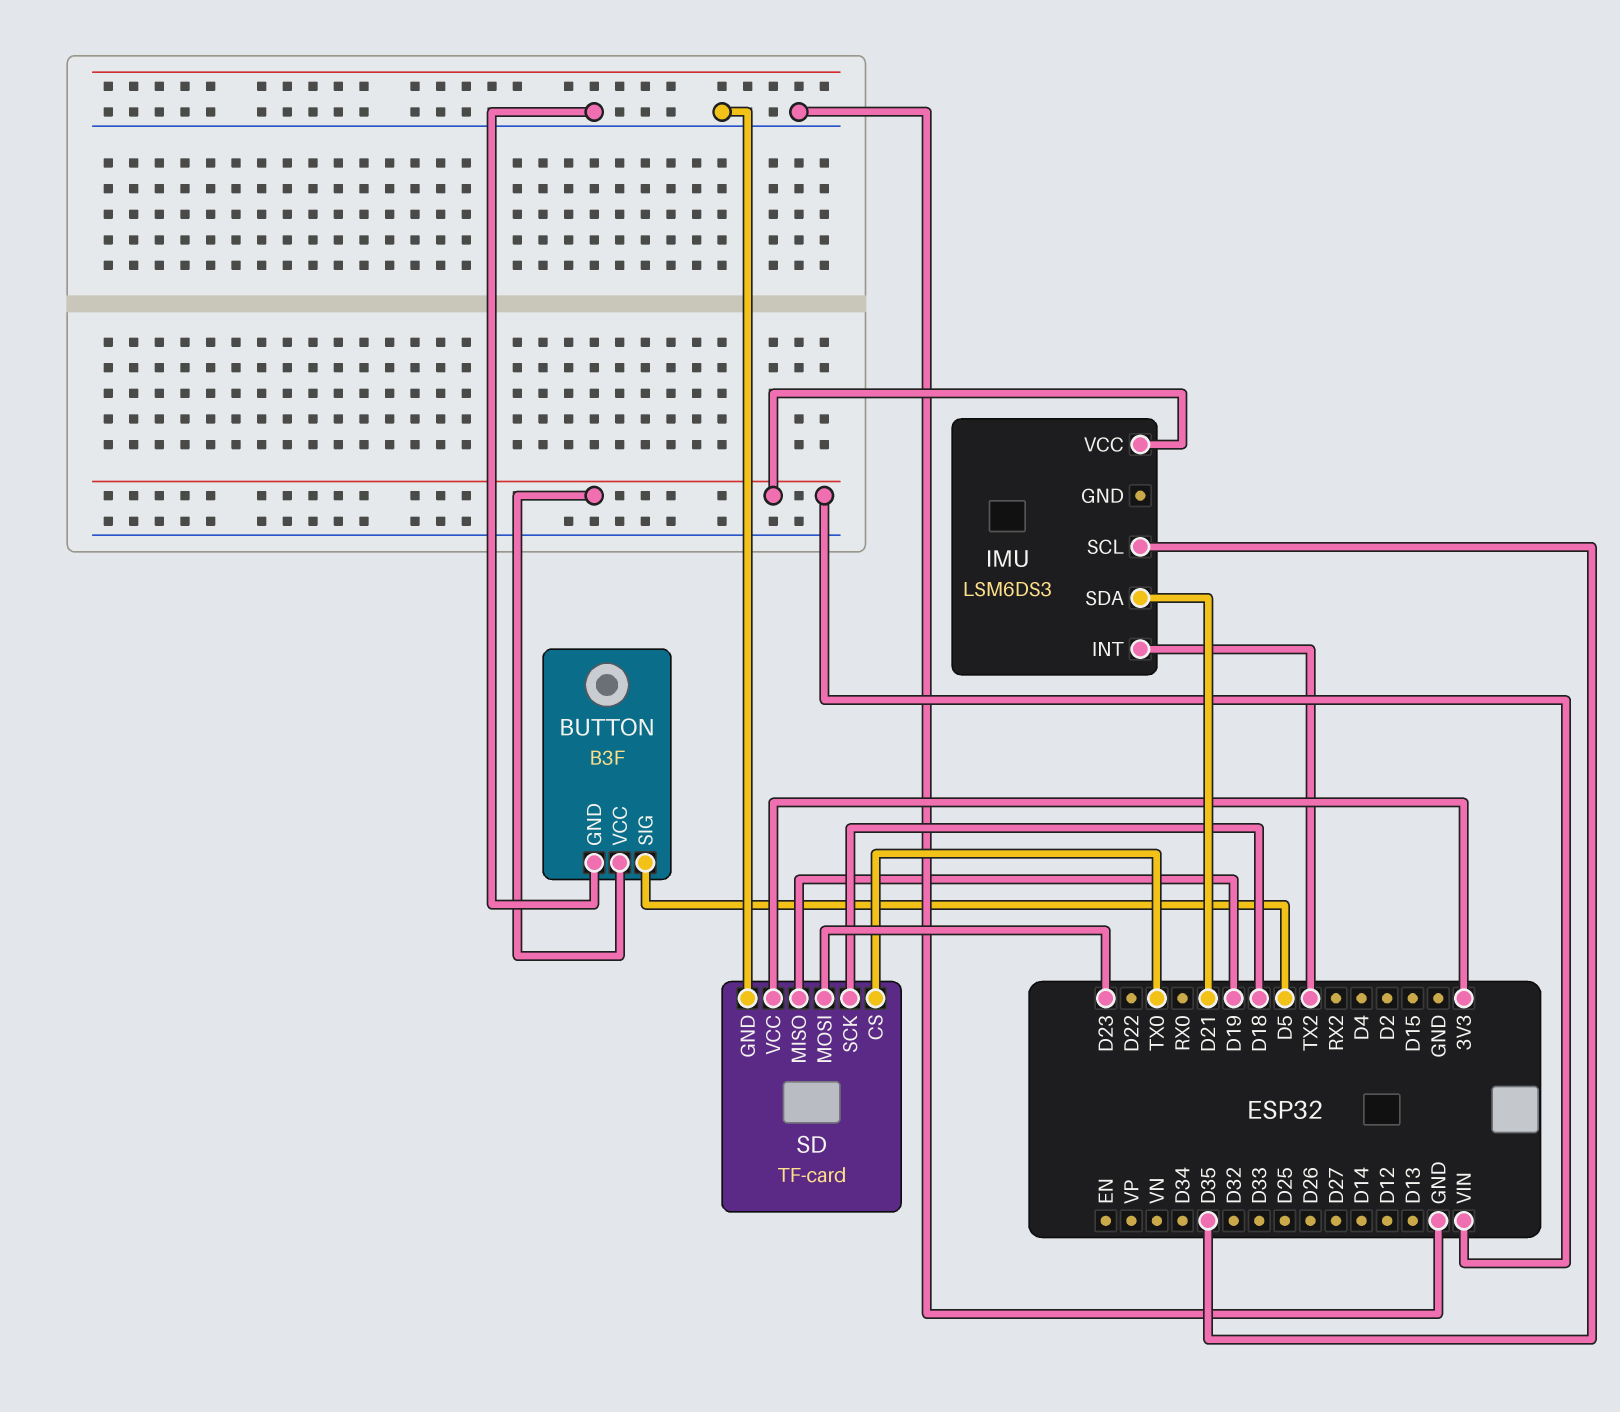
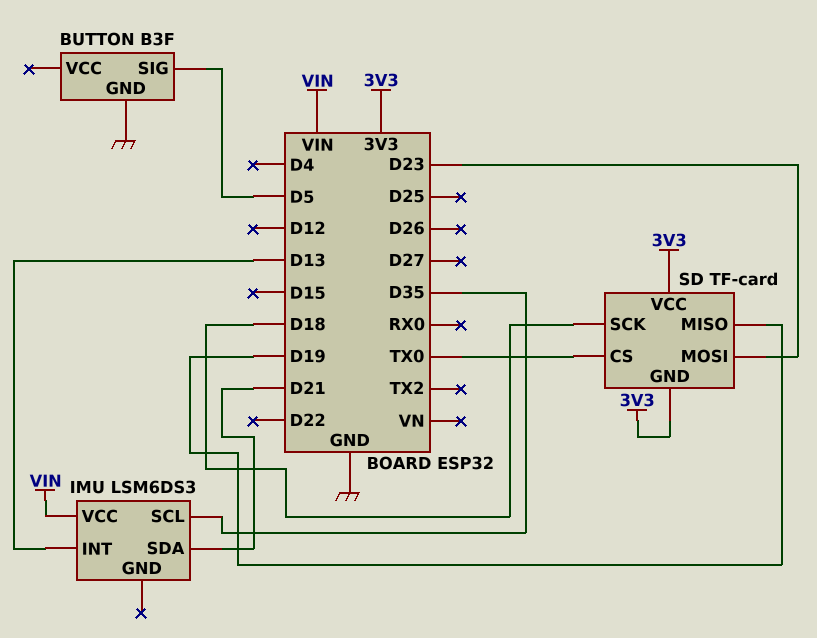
BUTTON pin VCC: VIN -> none
IMU pin INT: TX2 -> D13
SD pin GND: GND -> 3V3

